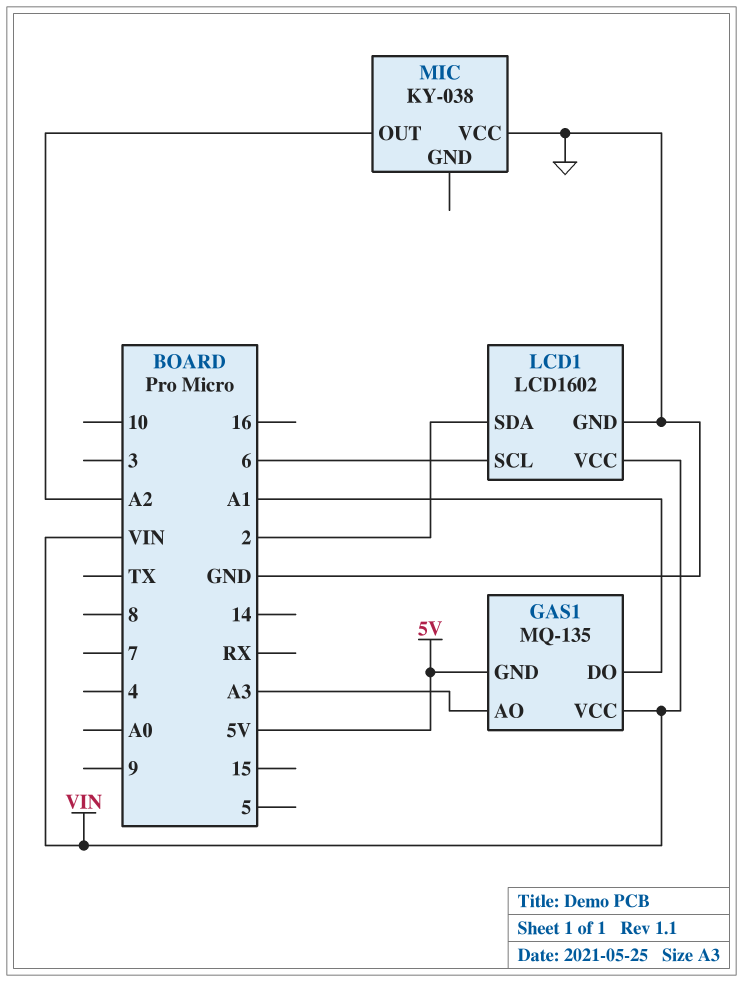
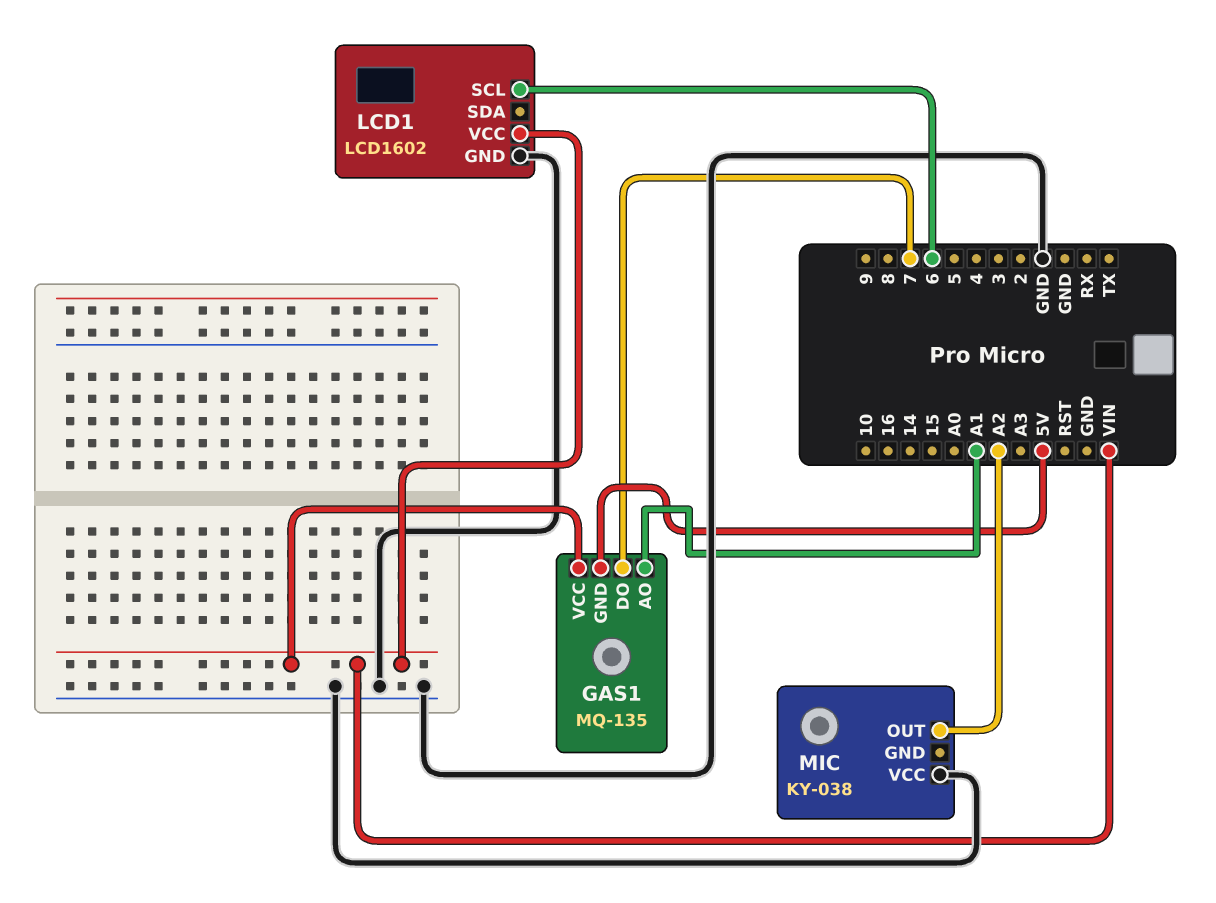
GAS1 pin AO: A3 -> A1
GAS1 pin DO: A1 -> 7
LCD1 pin SDA: 2 -> none

